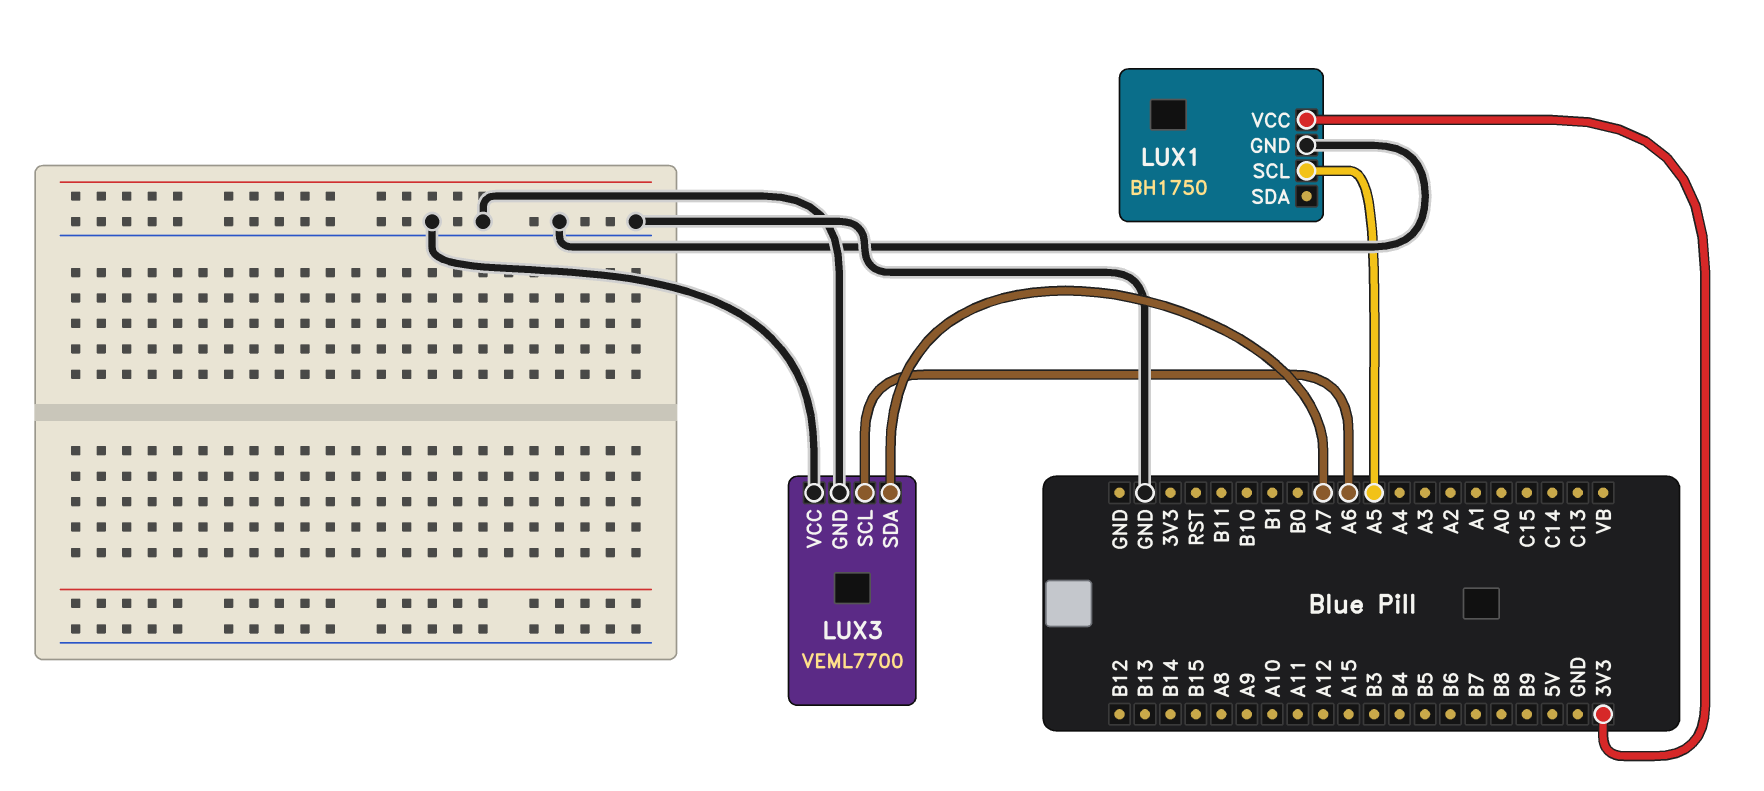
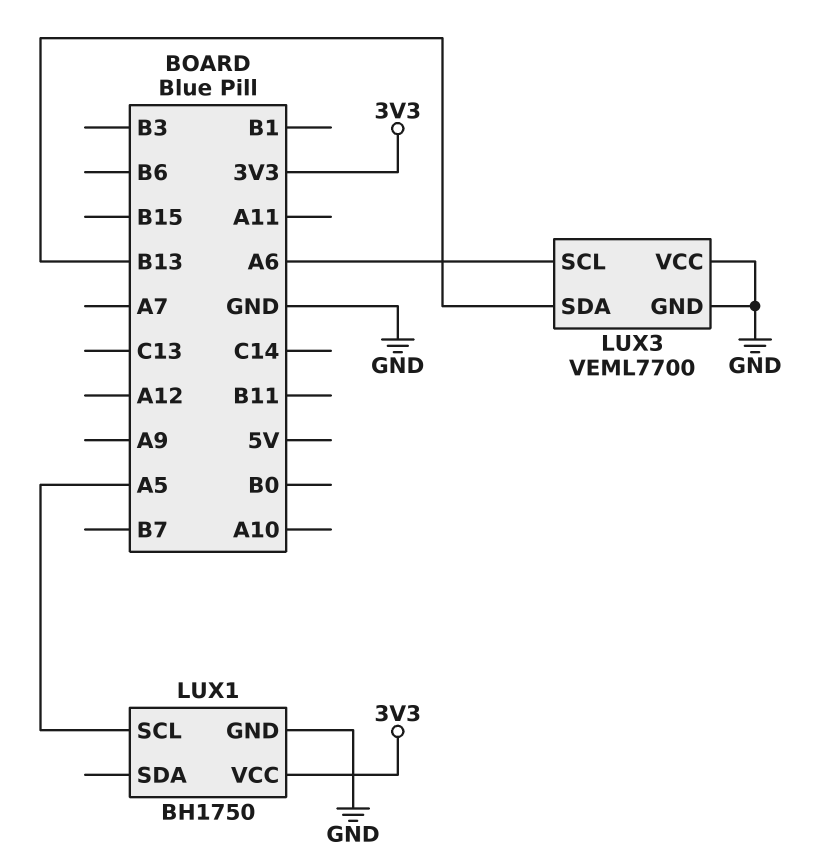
LUX3 pin SDA: A7 -> B13

